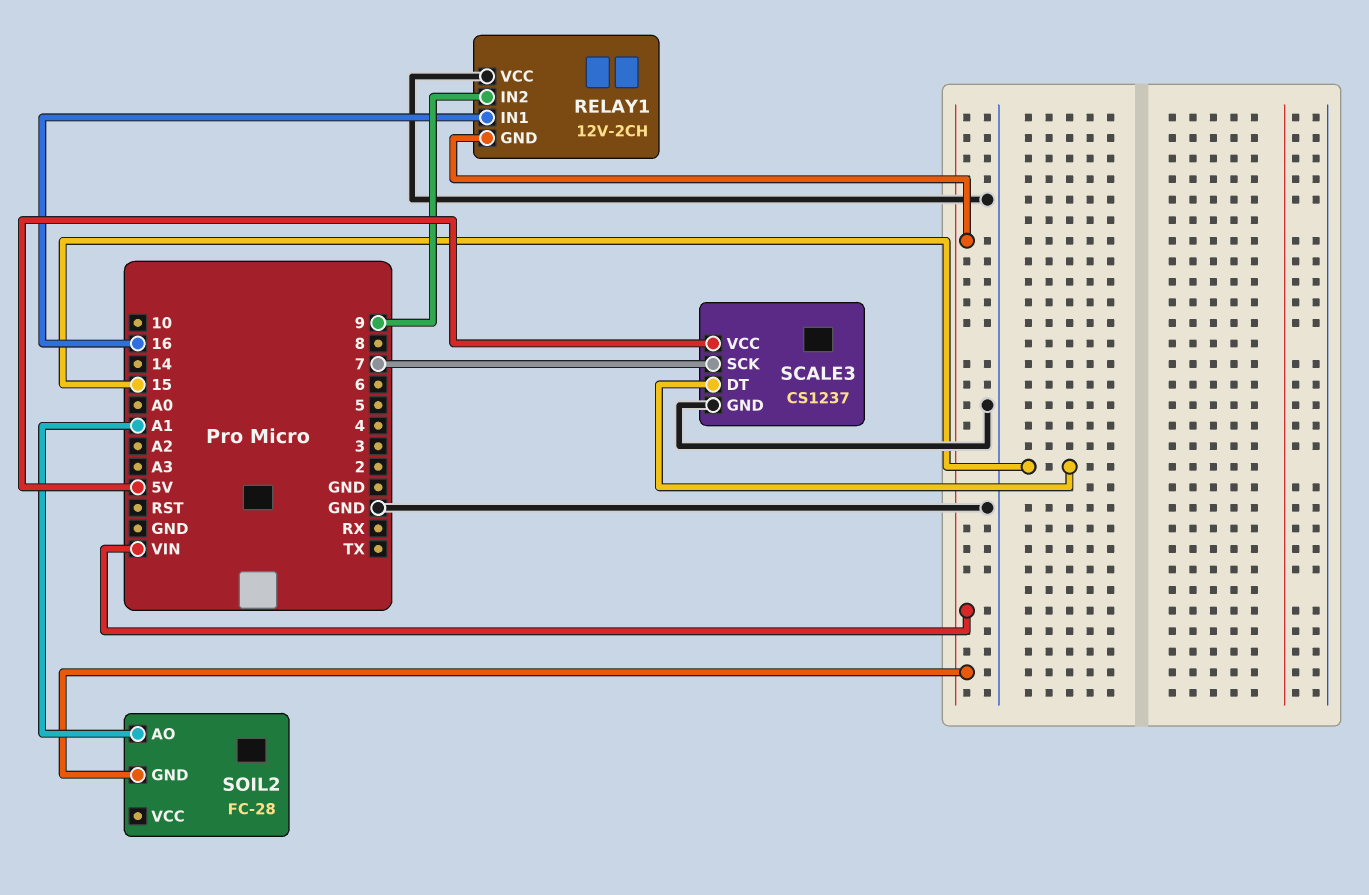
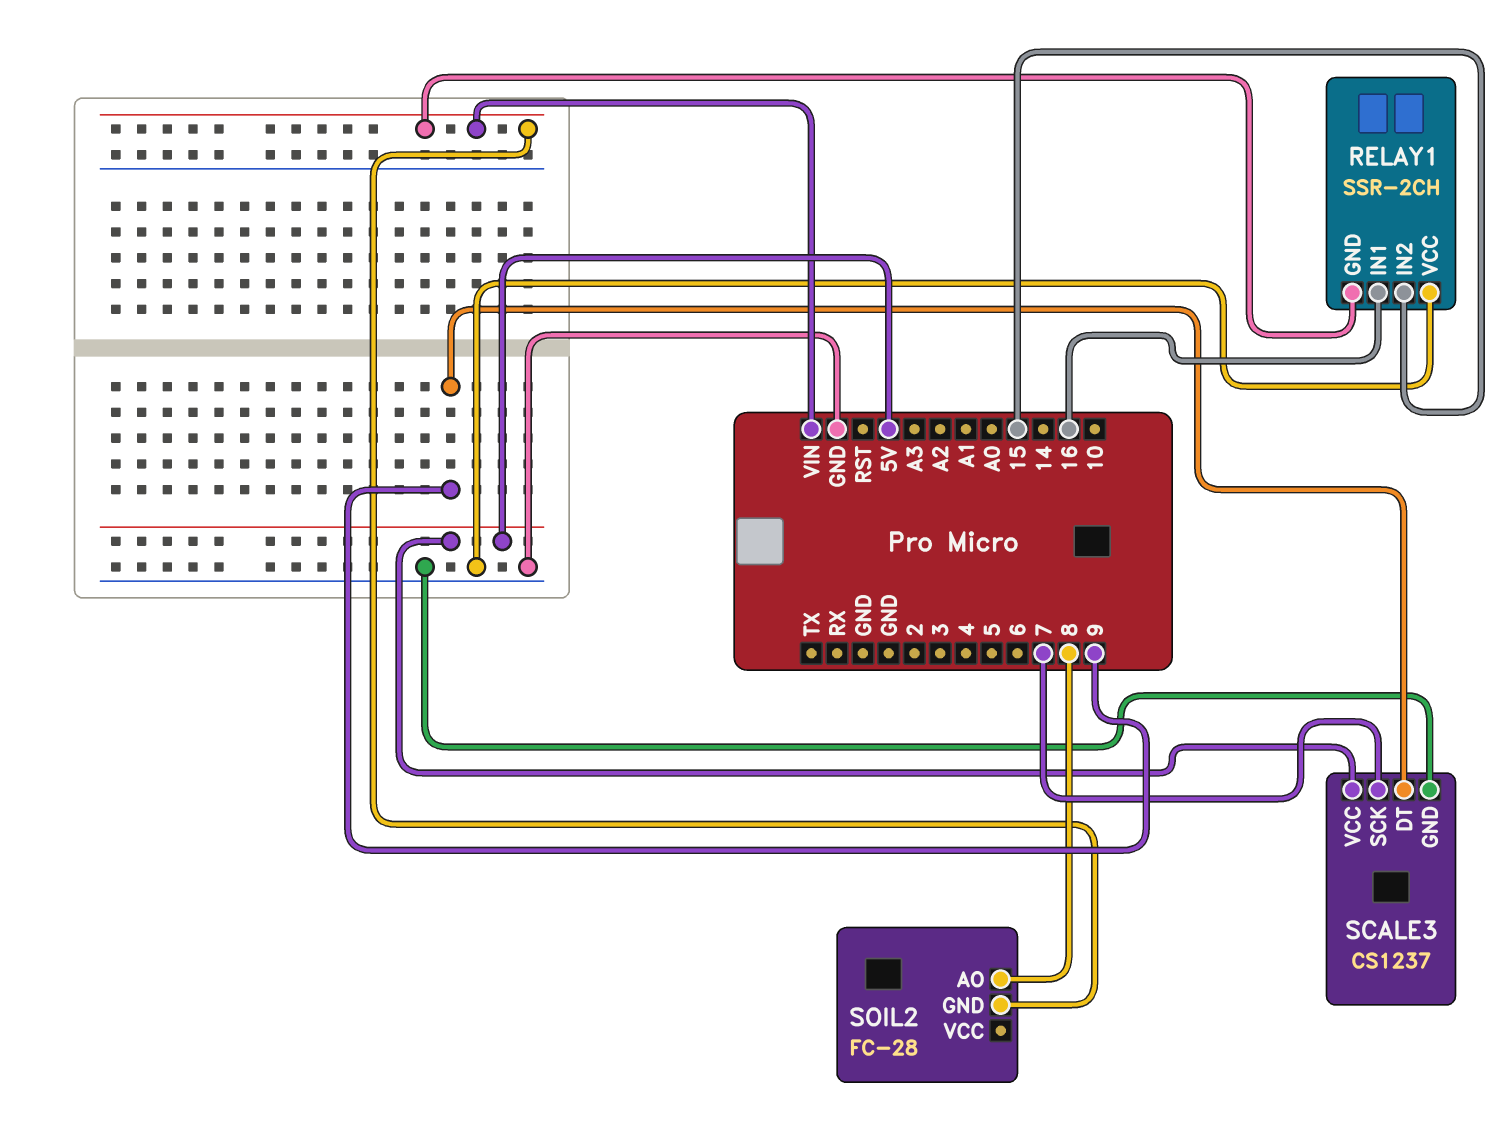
RELAY1: 12V-2CH -> SSR-2CH
RELAY1 pin IN2: 9 -> 15
SCALE3 pin DT: 15 -> 9
SOIL2 pin AO: A1 -> 8

